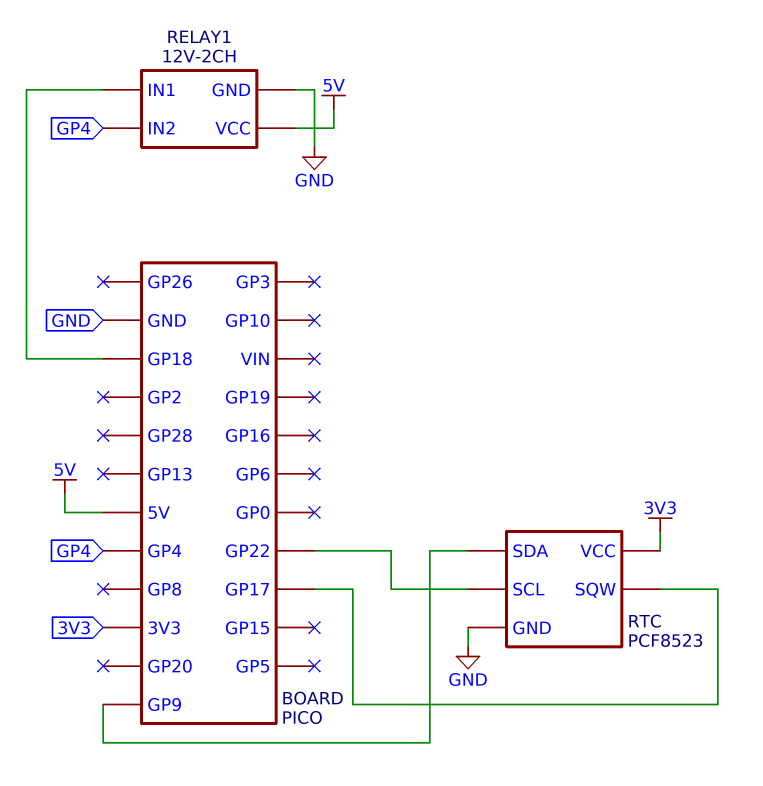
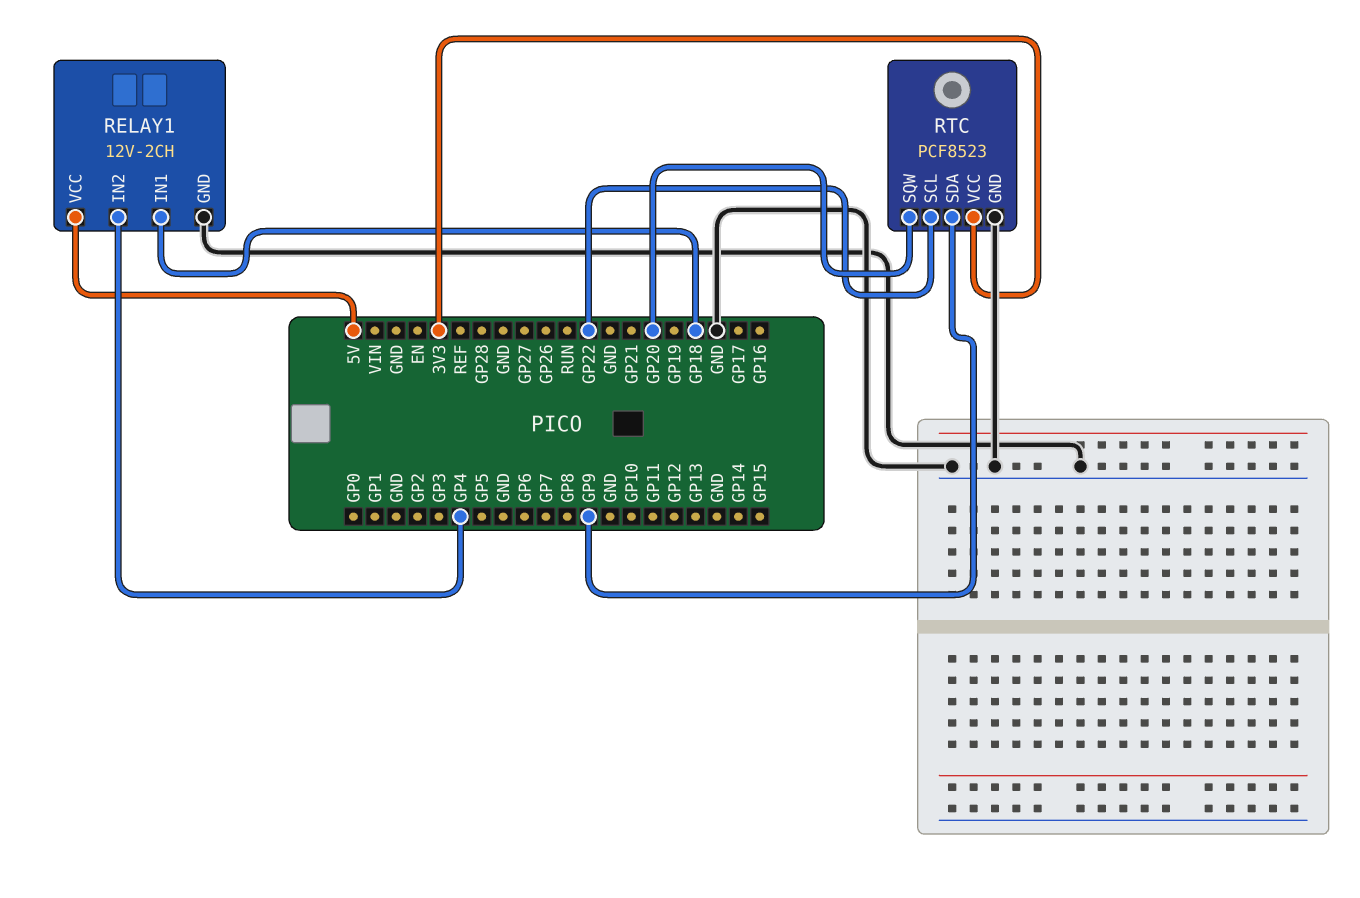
RTC pin SQW: GP17 -> GP20

